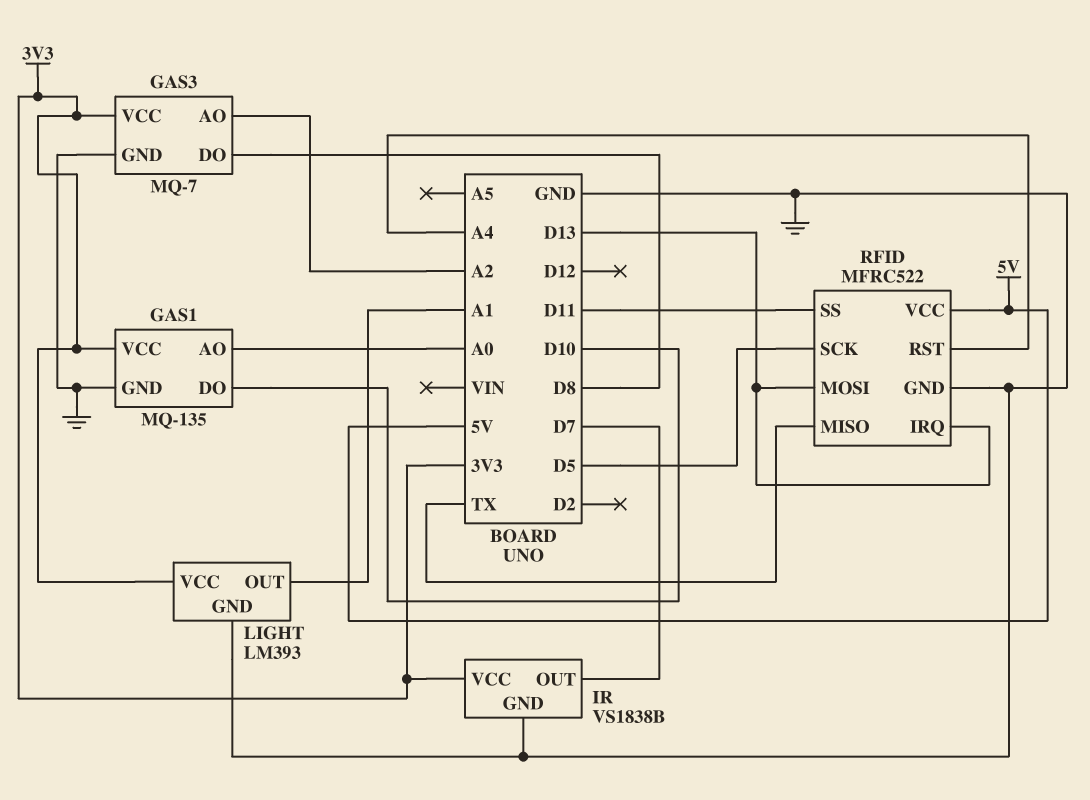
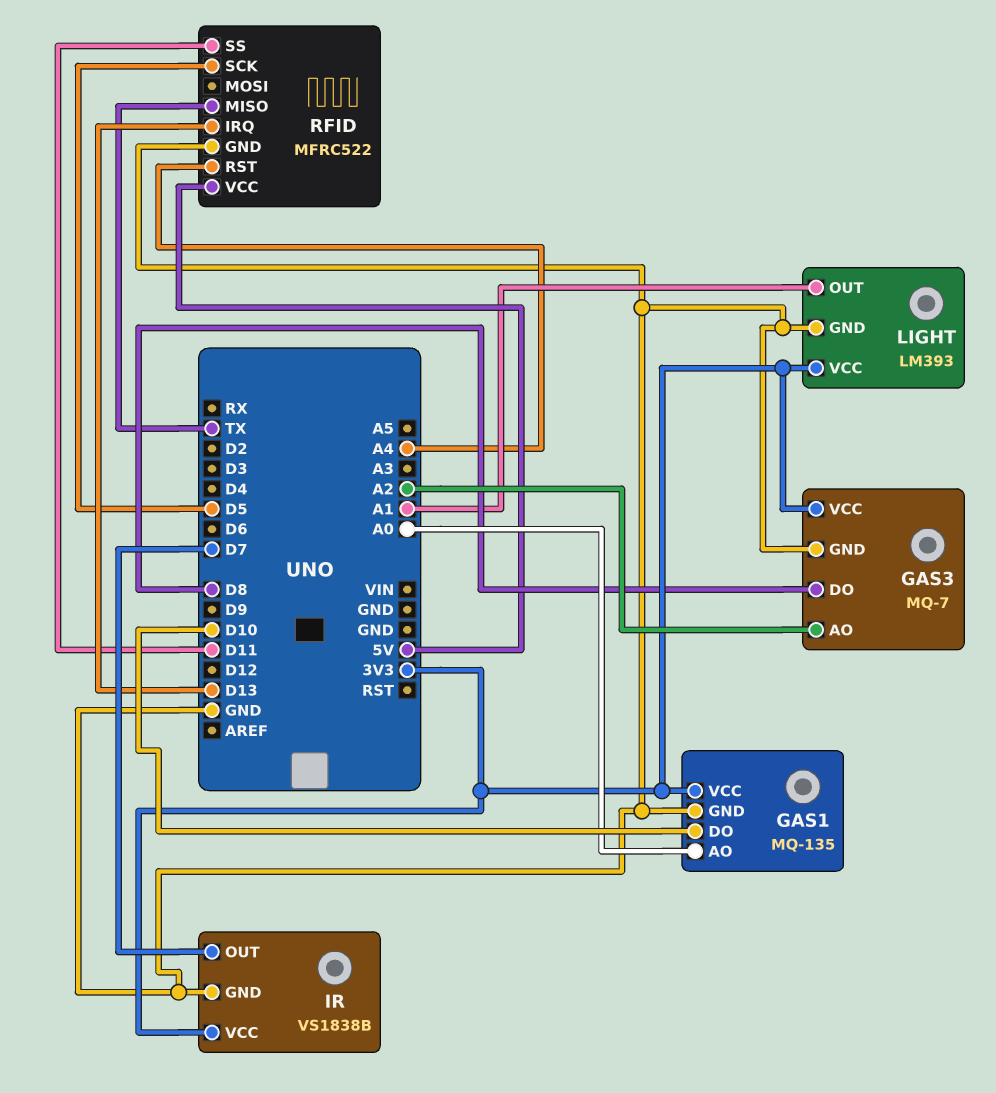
RFID pin MOSI: D13 -> none

